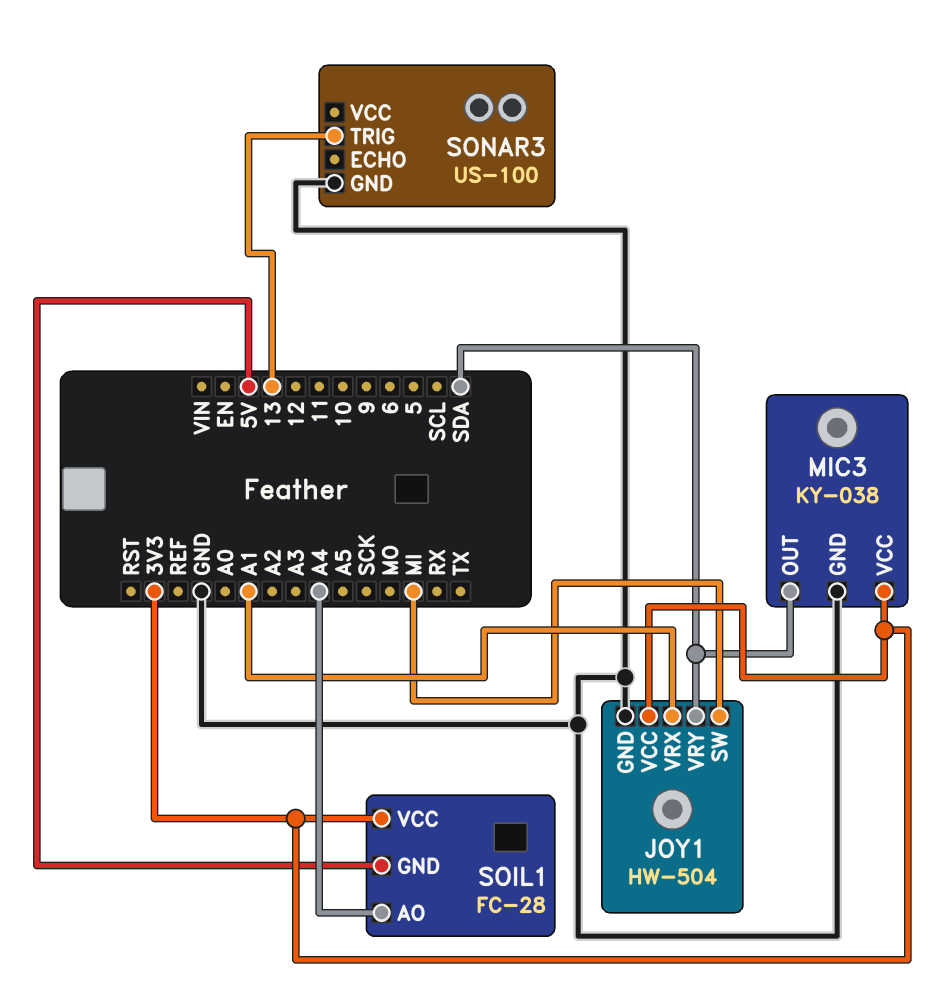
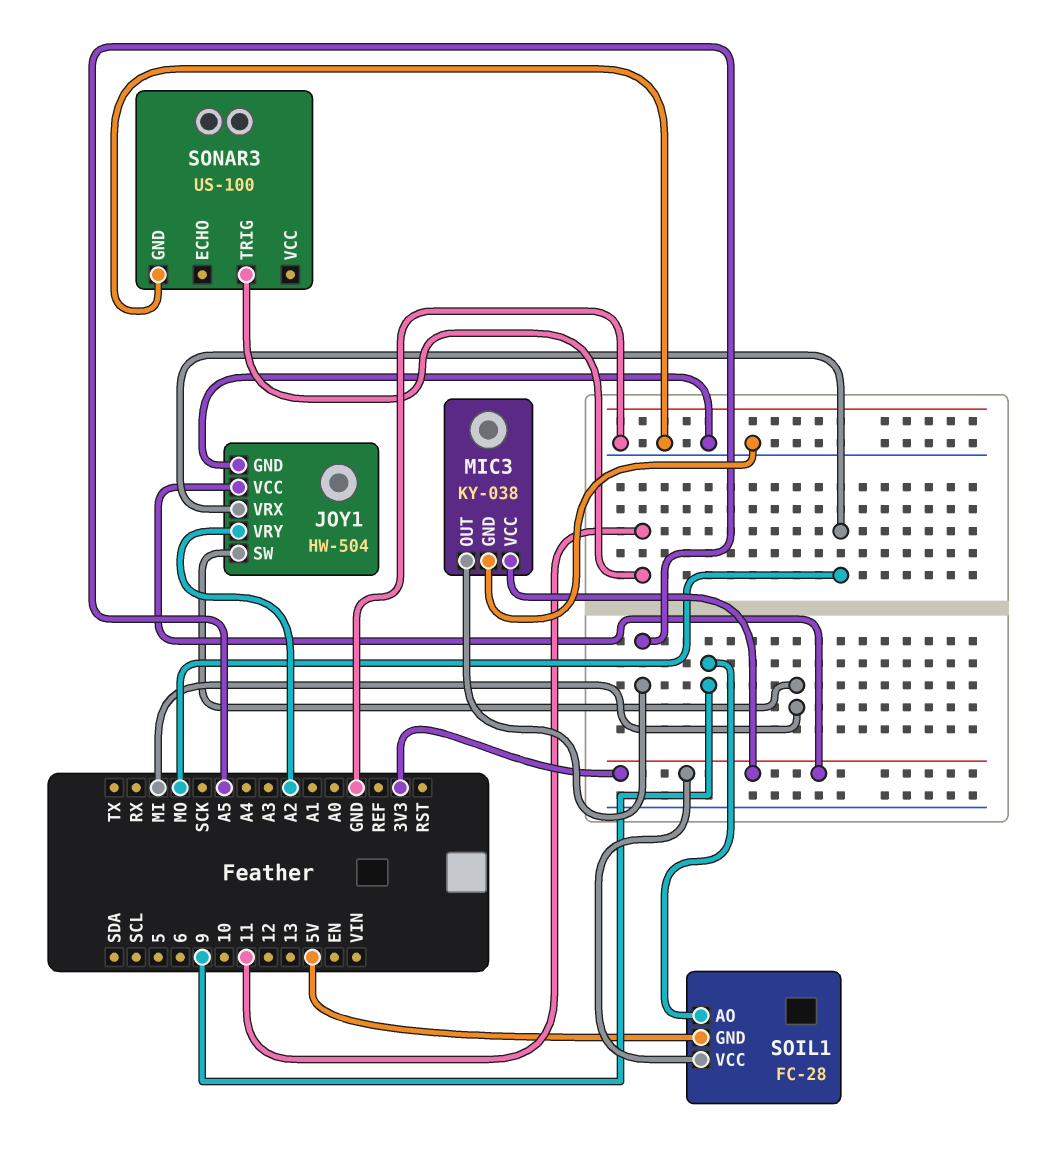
JOY1 pin VRX: A1 -> MO
JOY1 pin VRY: SDA -> A2
MIC3 pin OUT: SDA -> A5
SOIL1 pin AO: A4 -> 9
SONAR3 pin TRIG: 13 -> 11

